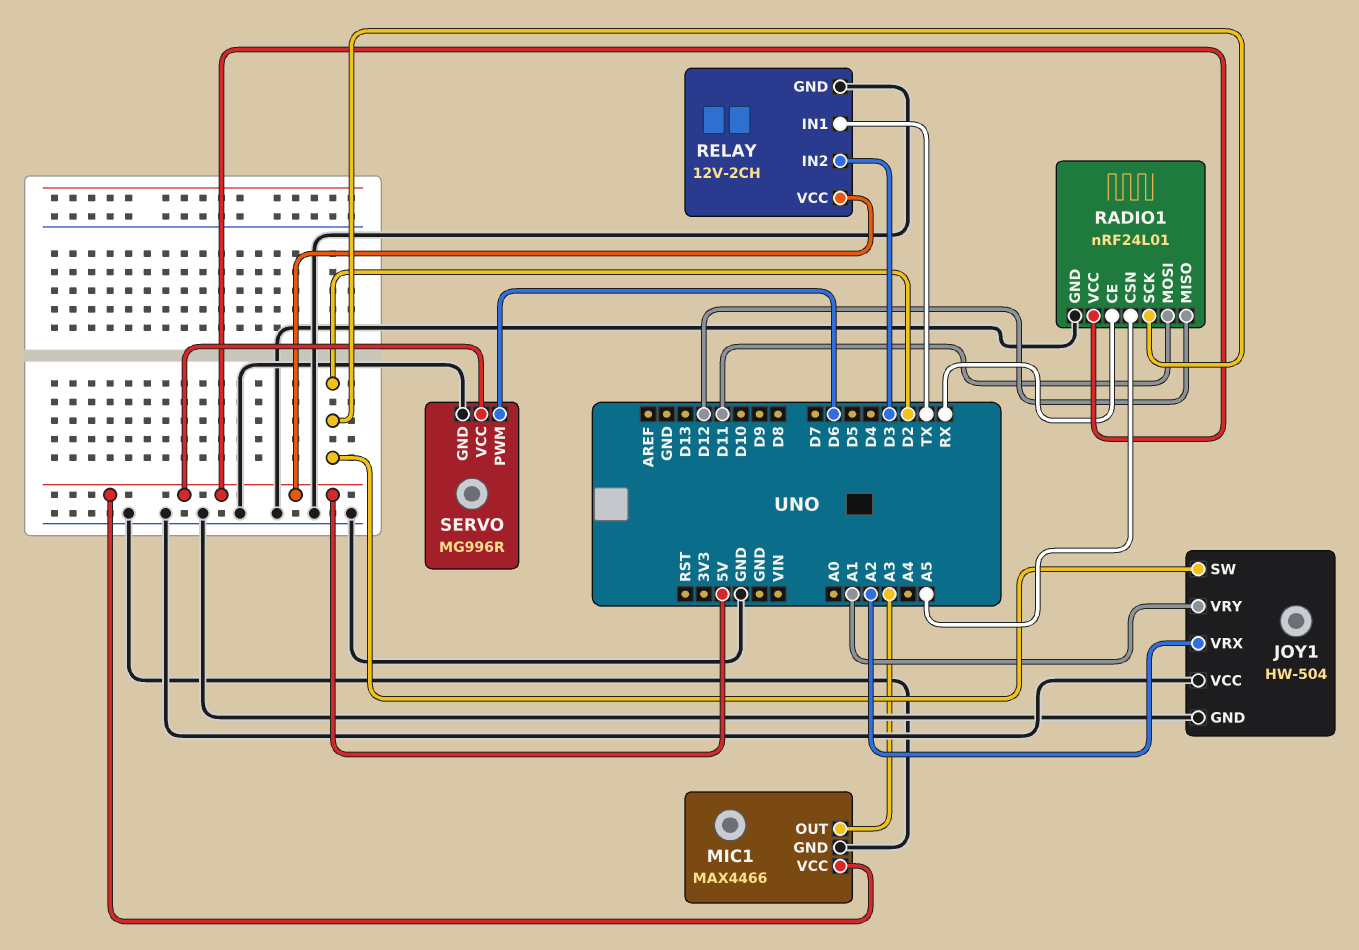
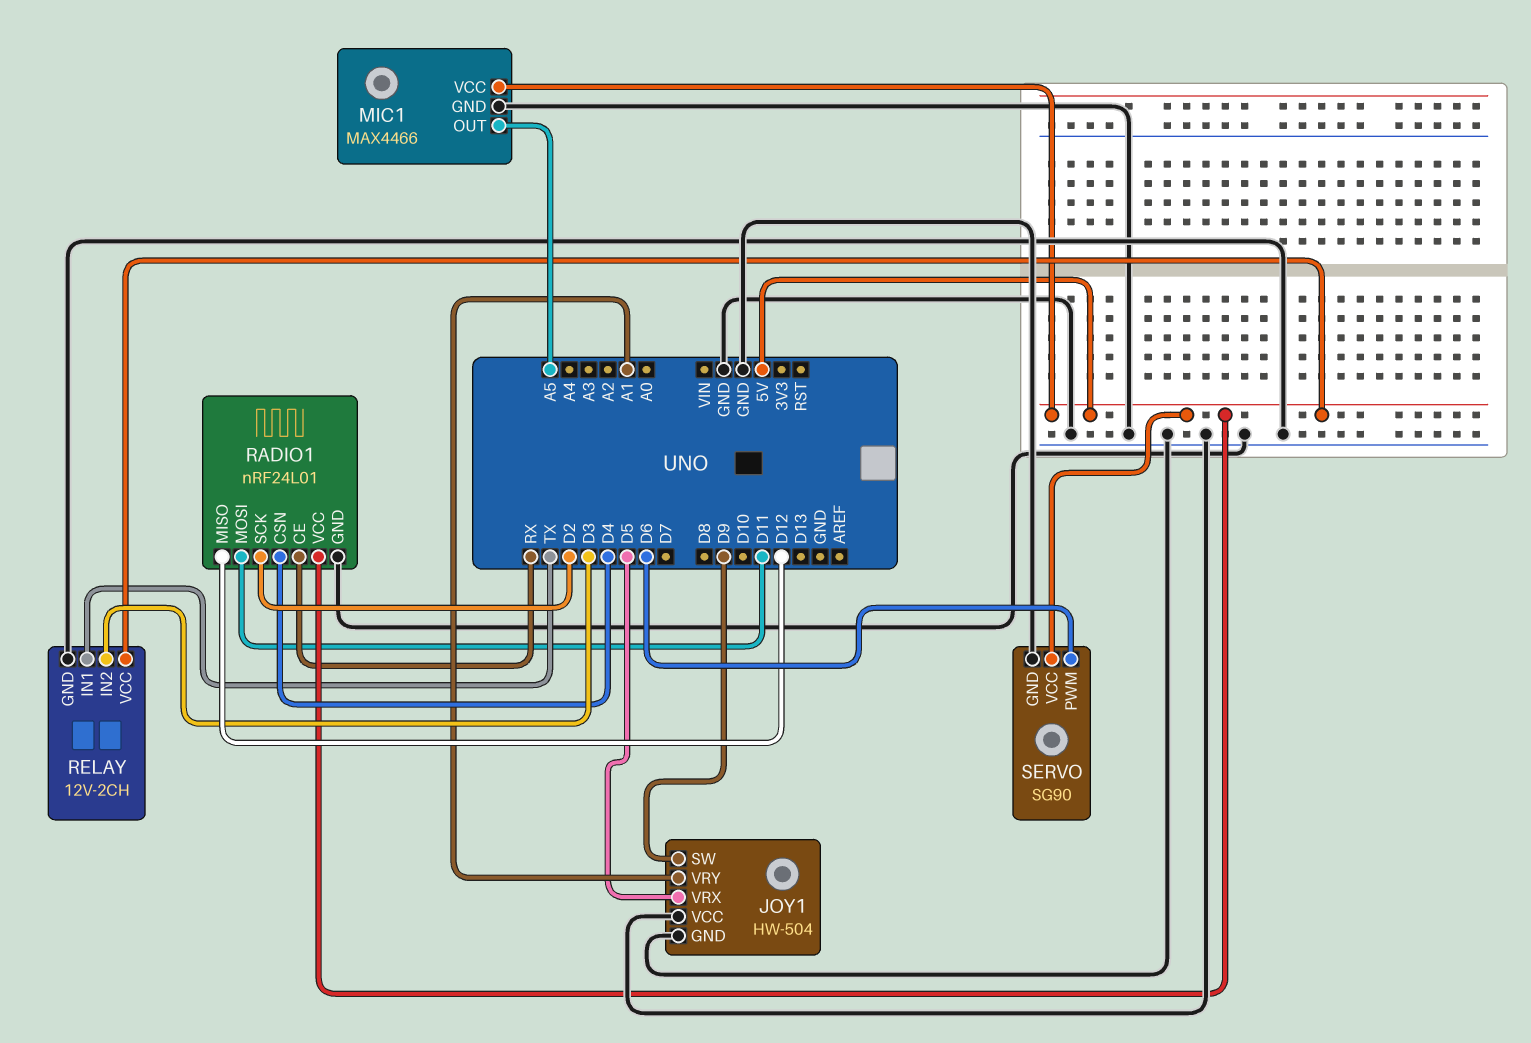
JOY1 pin SW: D2 -> D9
JOY1 pin VRX: A2 -> D5
MIC1 pin OUT: A3 -> A5
RADIO1 pin CSN: A5 -> D4
SERVO: MG996R -> SG90

